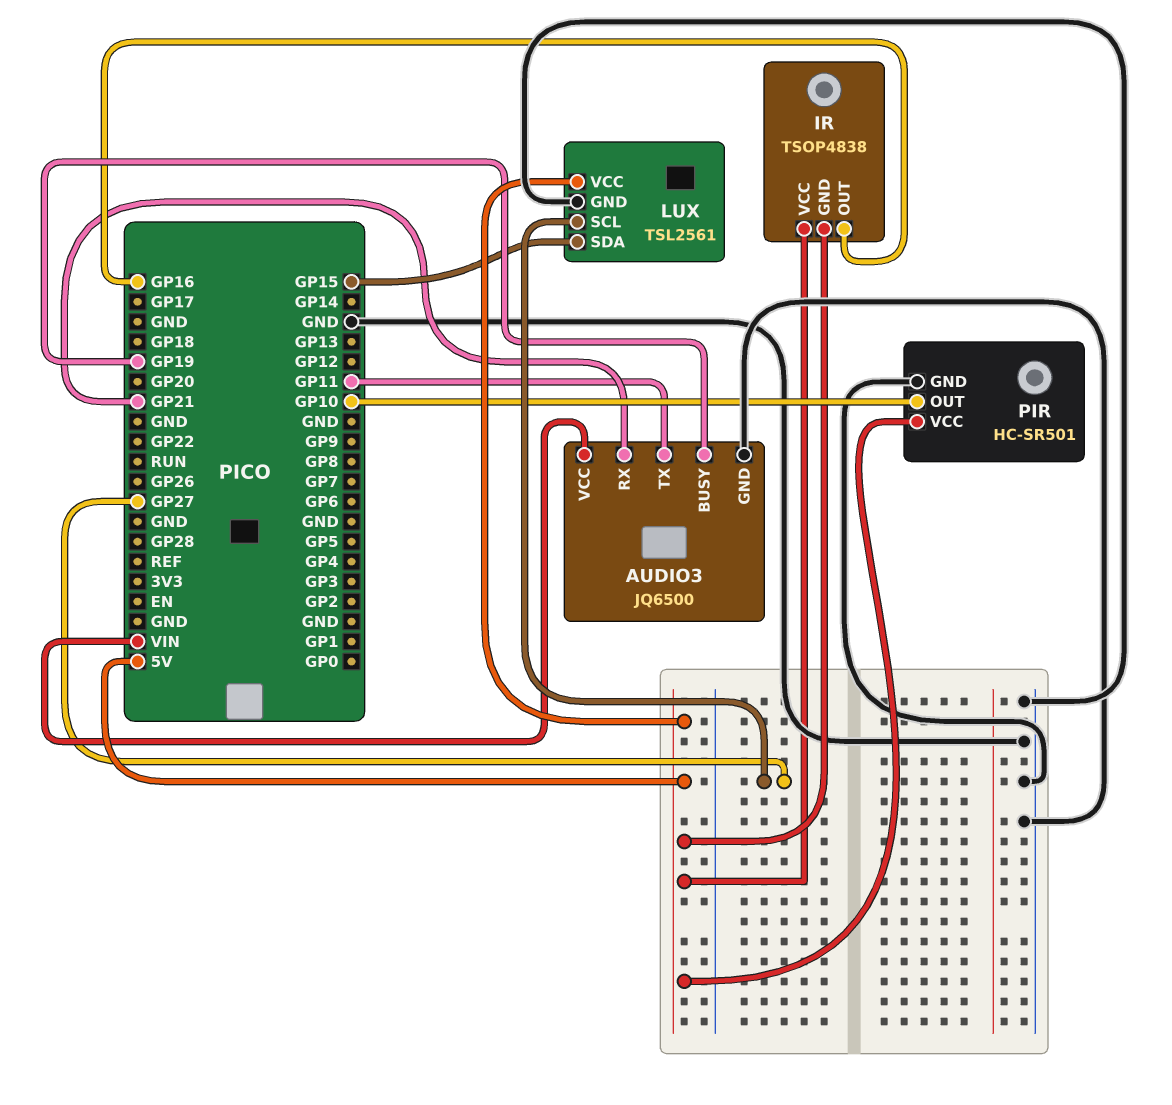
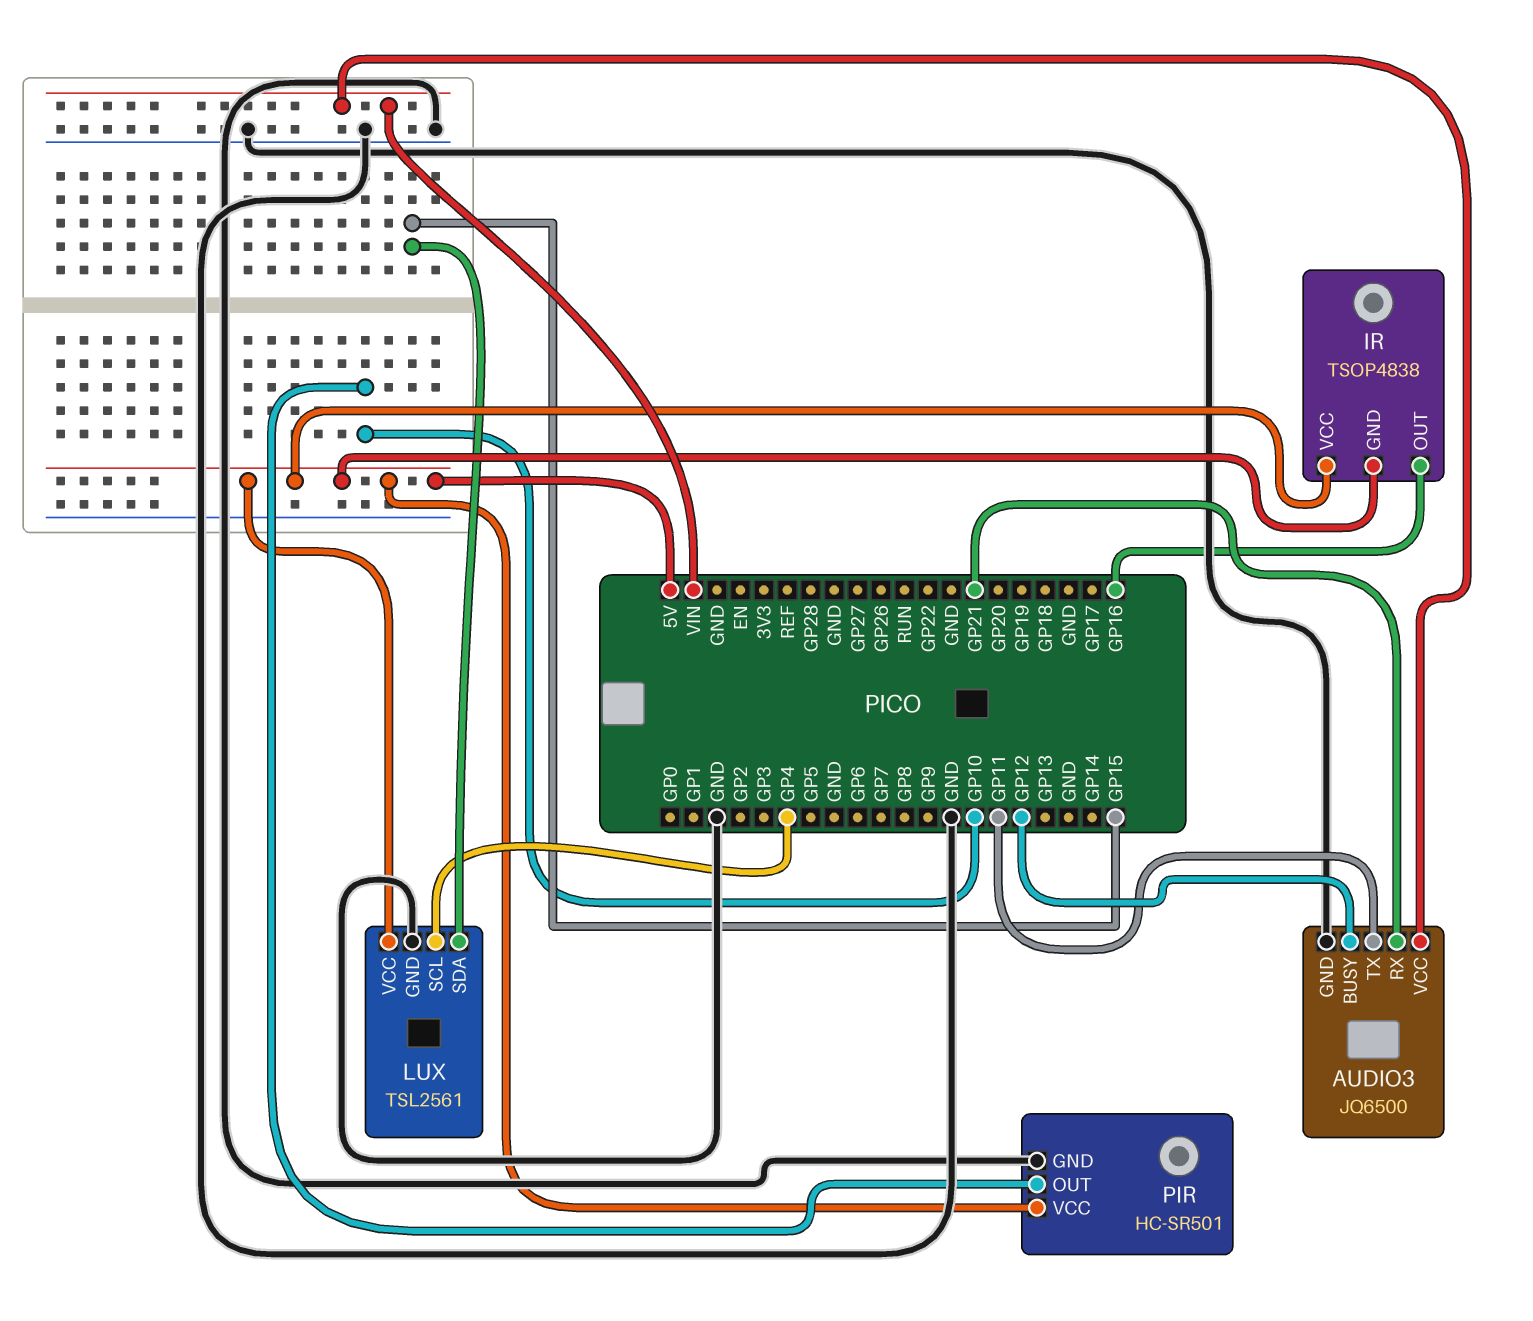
AUDIO3 pin BUSY: GP19 -> GP12
LUX pin SCL: GP27 -> GP4

